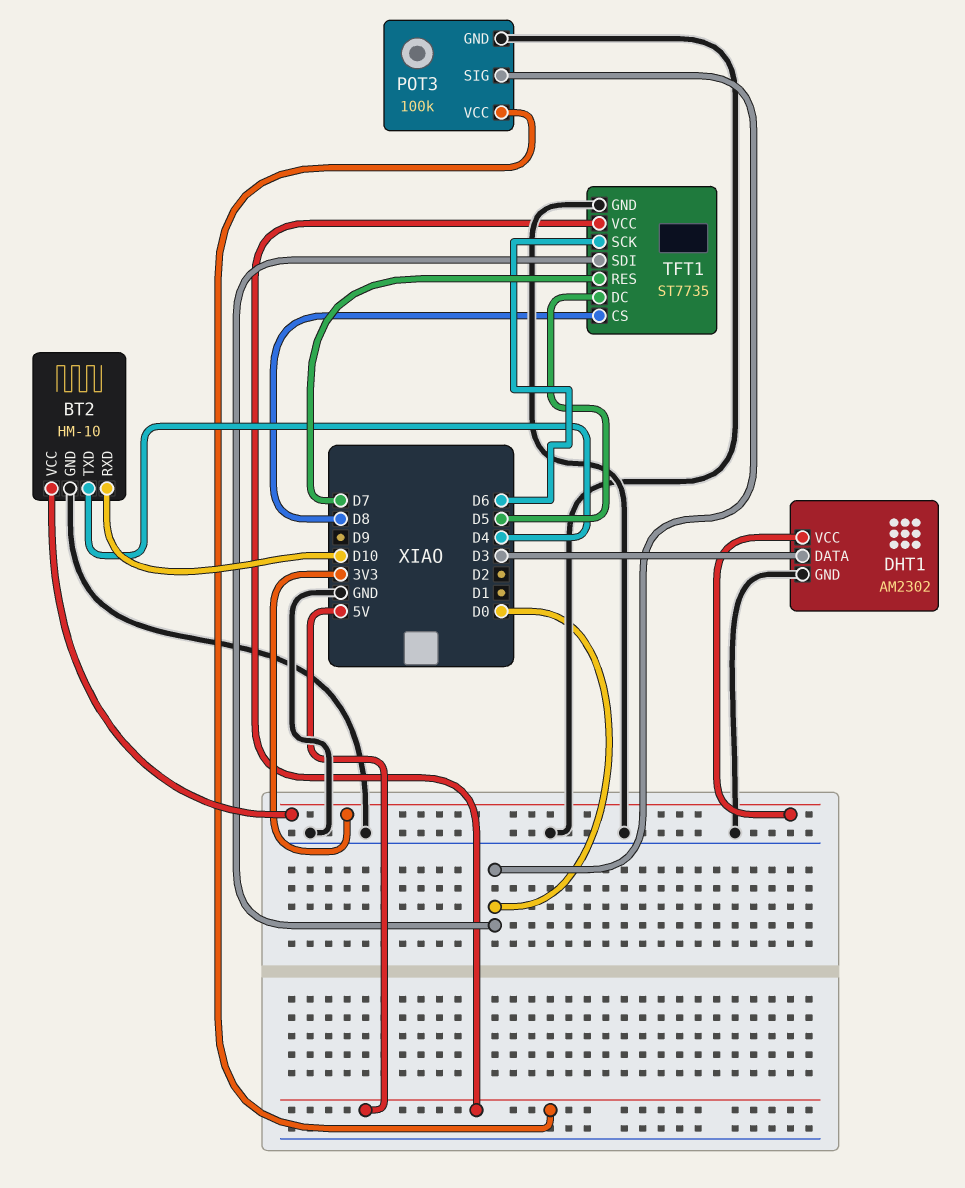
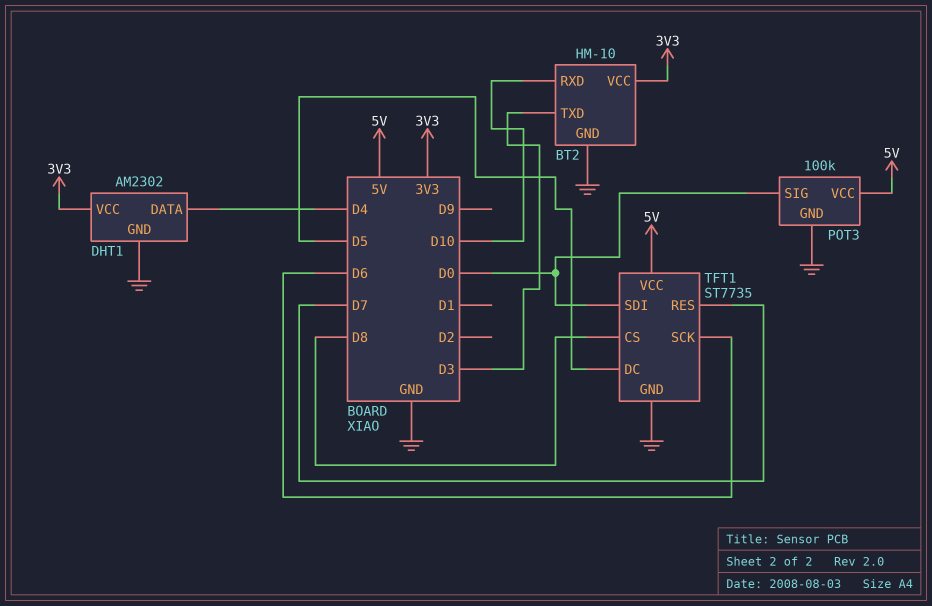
BT2 pin TXD: D4 -> D3
DHT1 pin DATA: D3 -> D4

